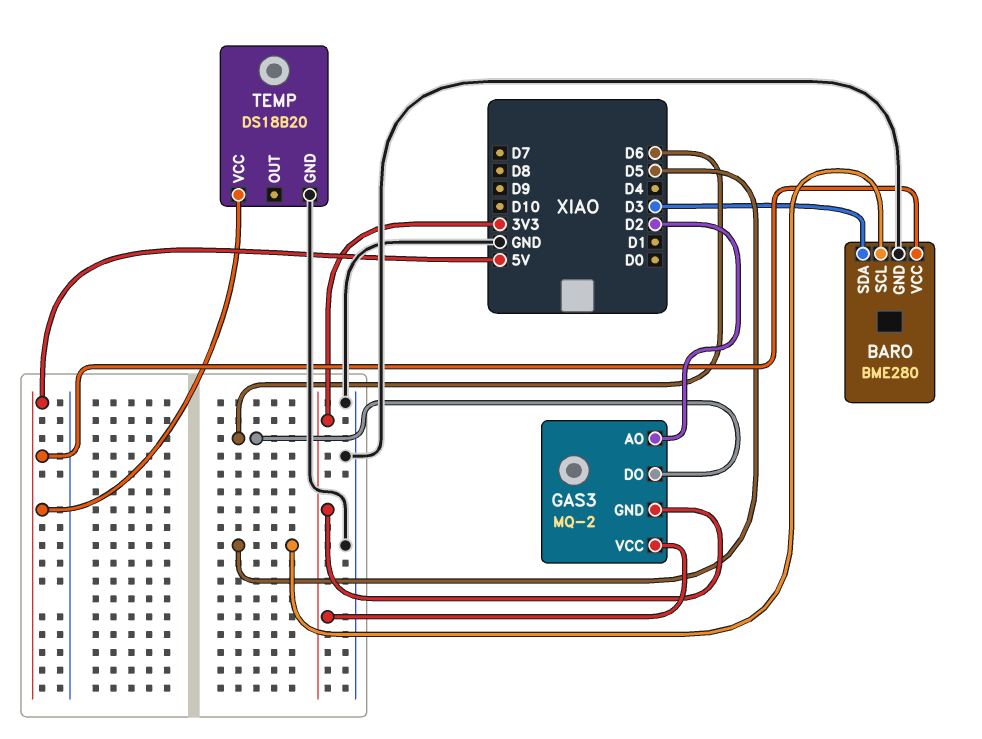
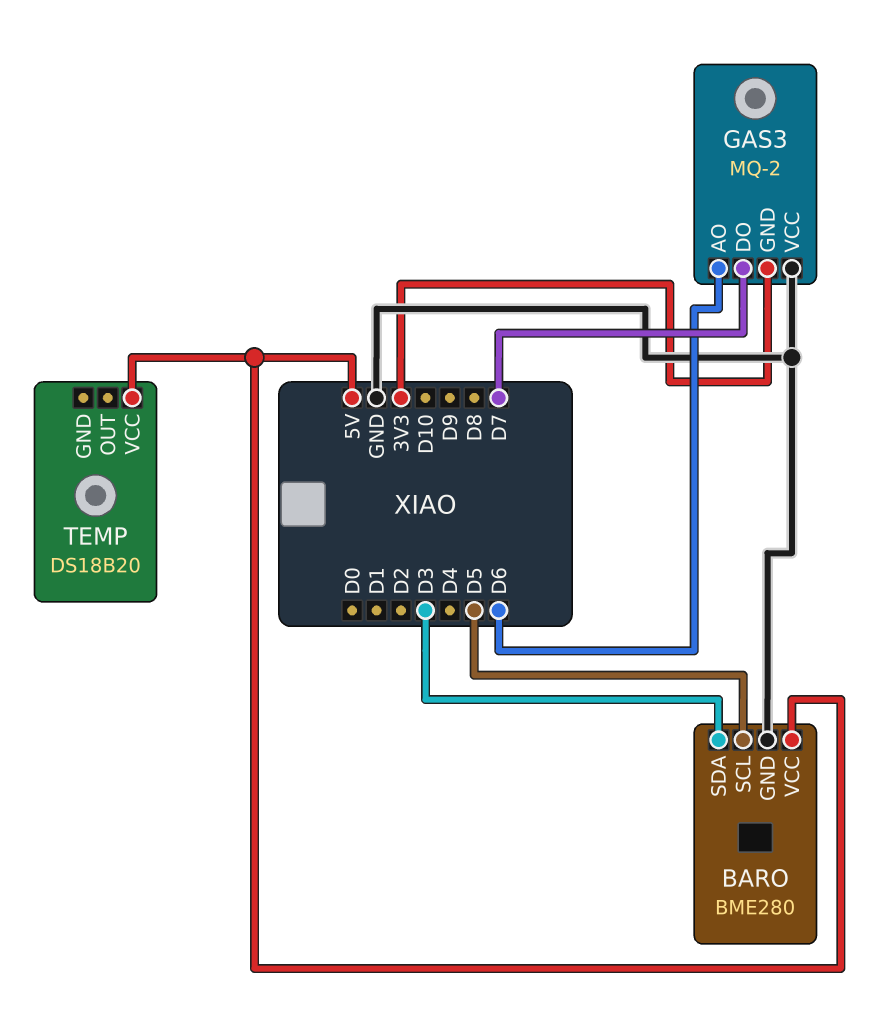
GAS3 pin AO: D2 -> D6
GAS3 pin DO: D6 -> D7
GAS3 pin VCC: 3V3 -> GND
TEMP pin GND: GND -> none

